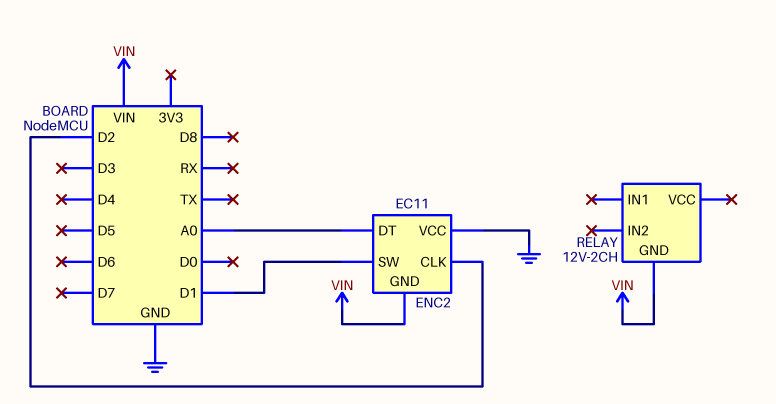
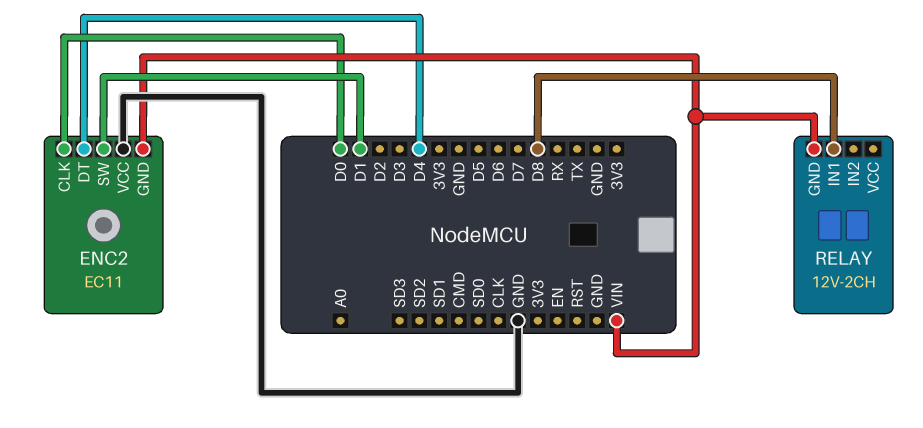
ENC2 pin CLK: D2 -> D0
ENC2 pin DT: A0 -> D4
RELAY pin IN1: none -> D8

